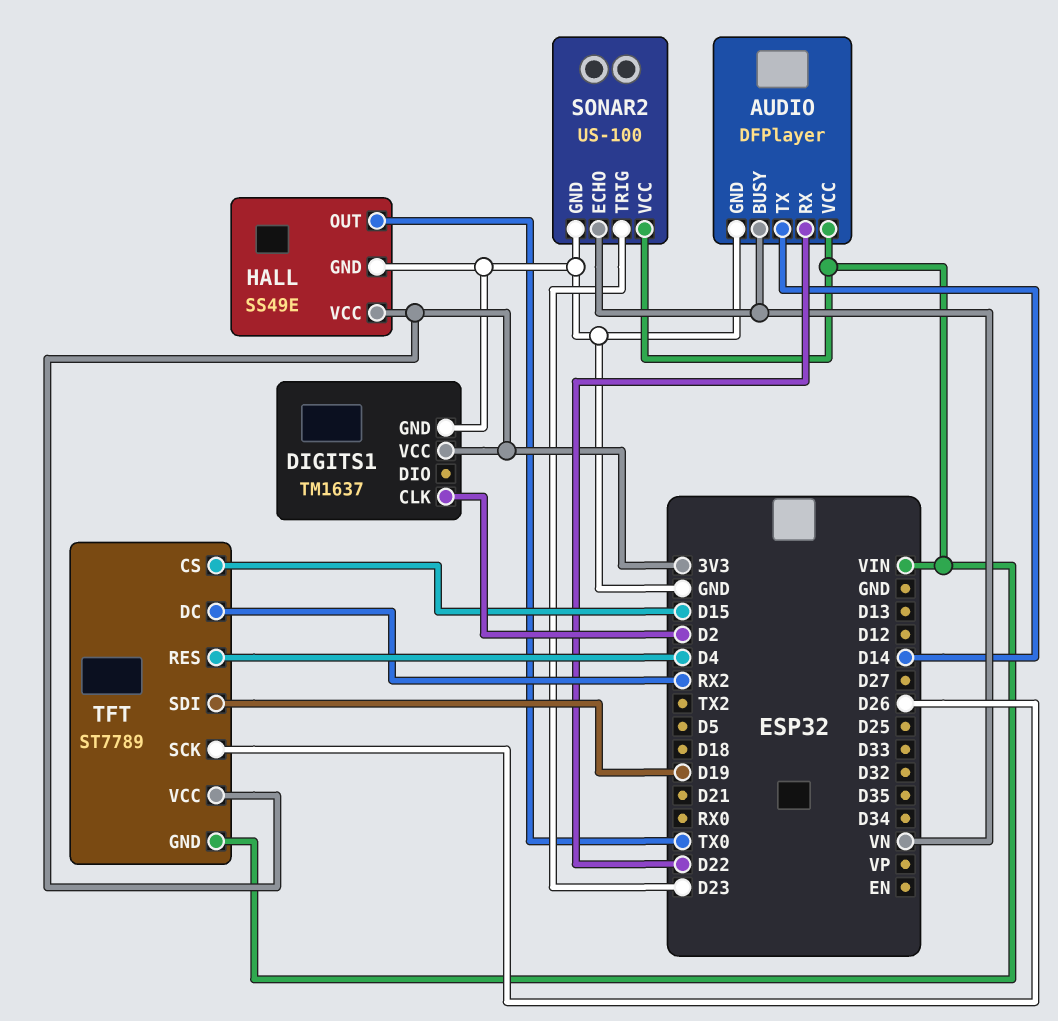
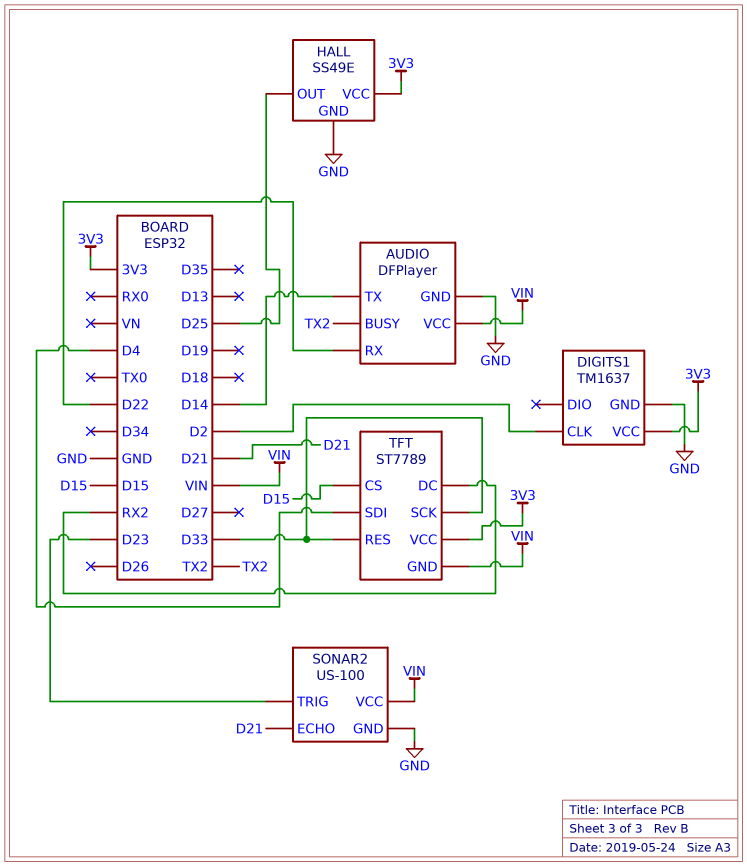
AUDIO pin BUSY: VN -> TX2
HALL pin OUT: TX0 -> D25
SONAR2 pin ECHO: VN -> D21
TFT pin RES: D4 -> D33
TFT pin SCK: D26 -> D33
TFT pin SDI: D19 -> D4

